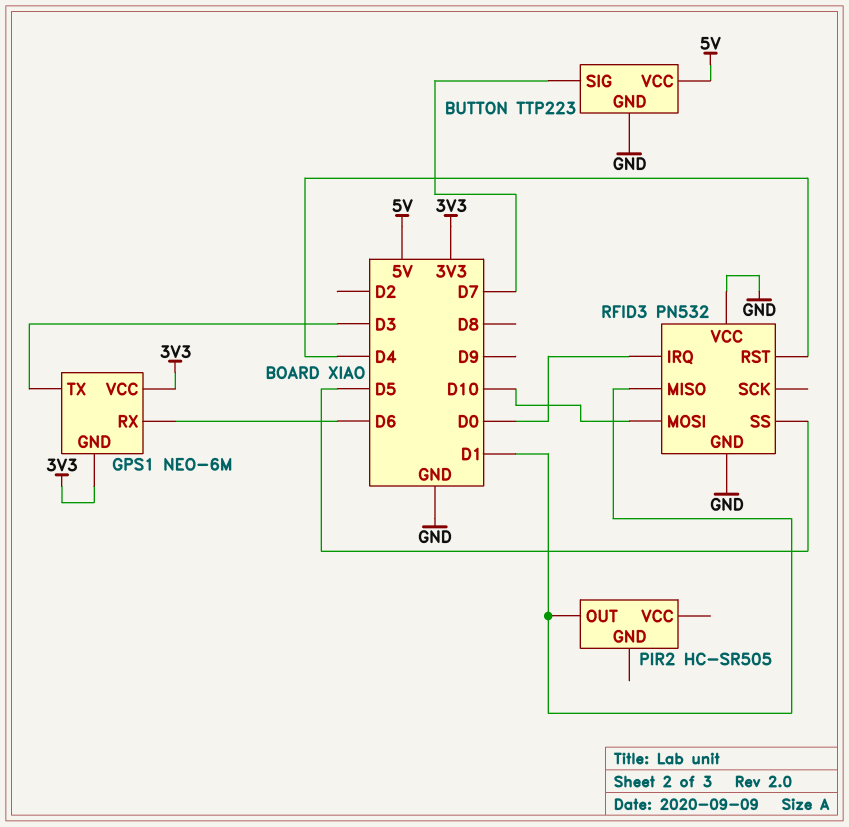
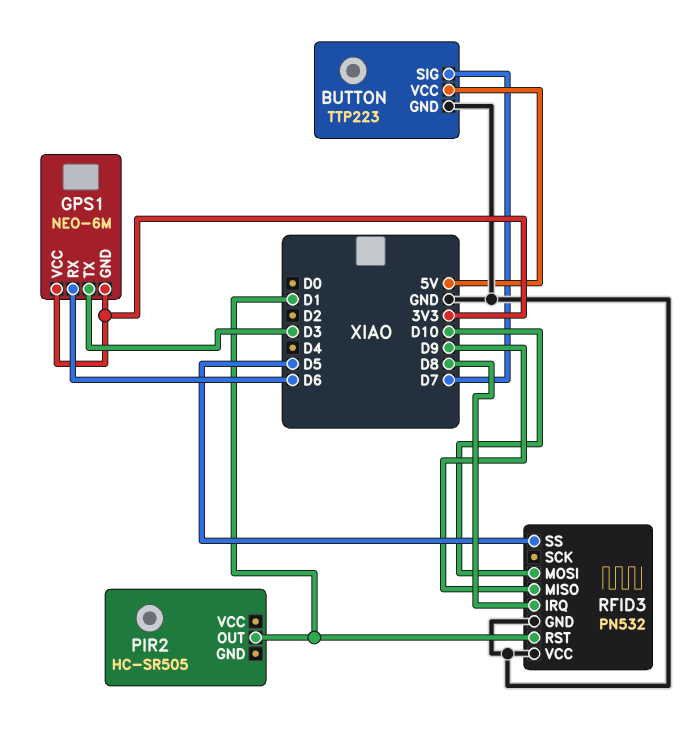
RFID3 pin IRQ: D0 -> D8
RFID3 pin MISO: D1 -> D9
RFID3 pin RST: D4 -> D1

